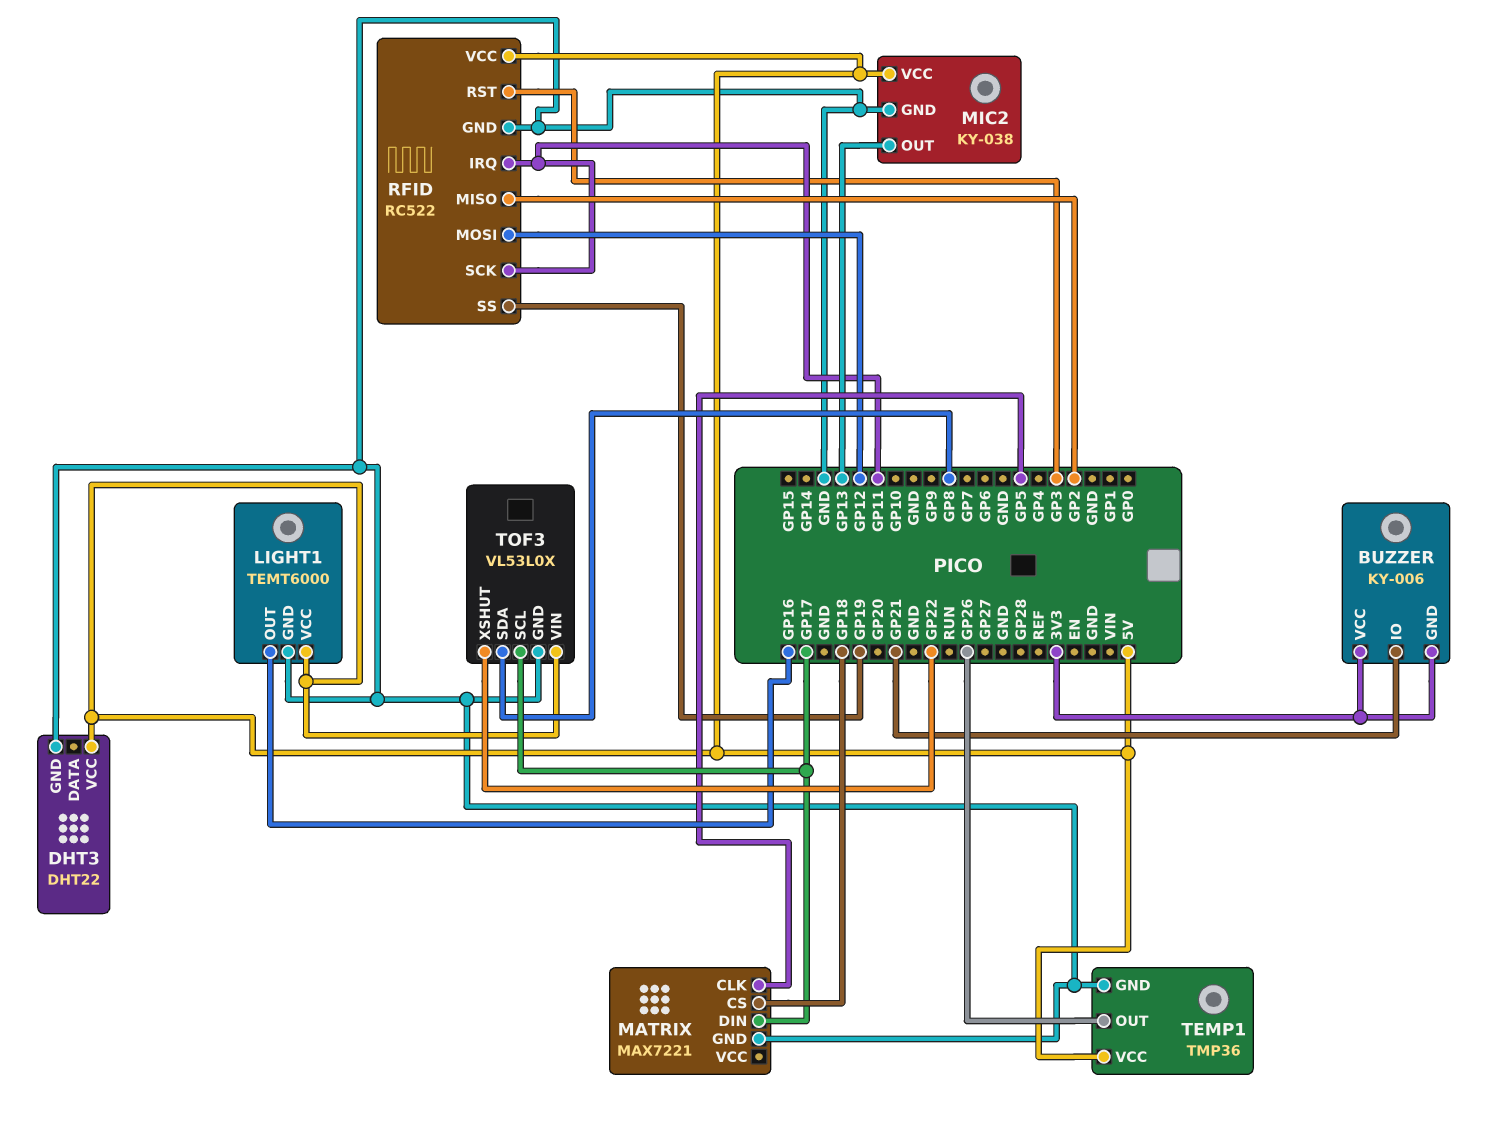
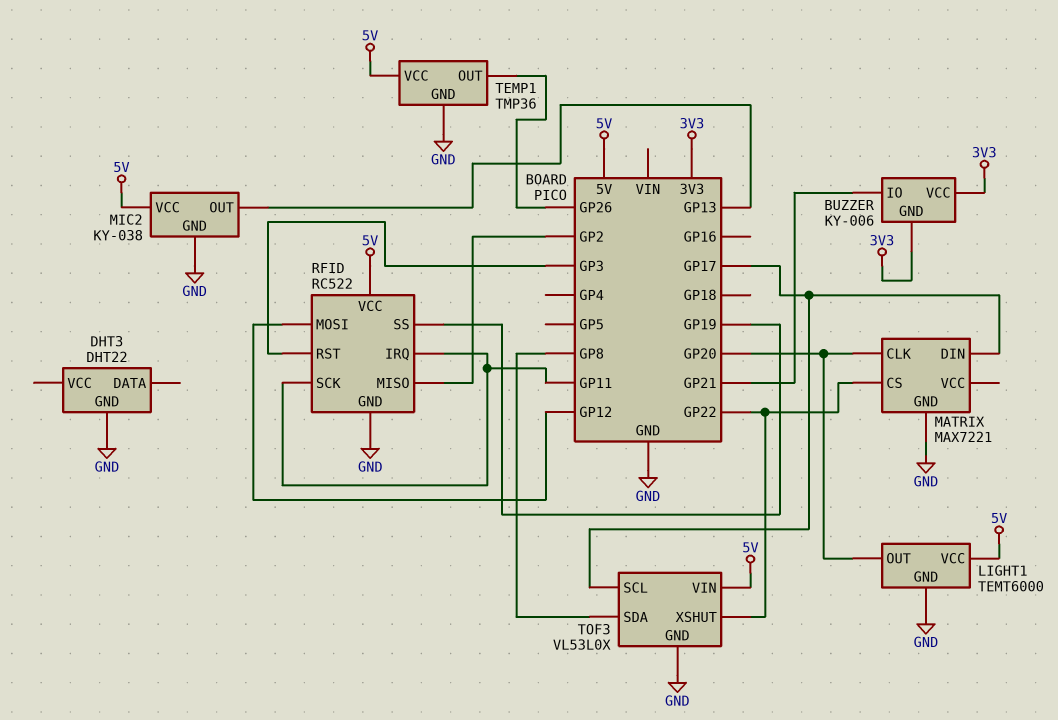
DHT3 pin VCC: 5V -> none
LIGHT1 pin OUT: GP16 -> GP20
MATRIX pin CLK: GP5 -> GP20
MATRIX pin CS: GP18 -> GP22

